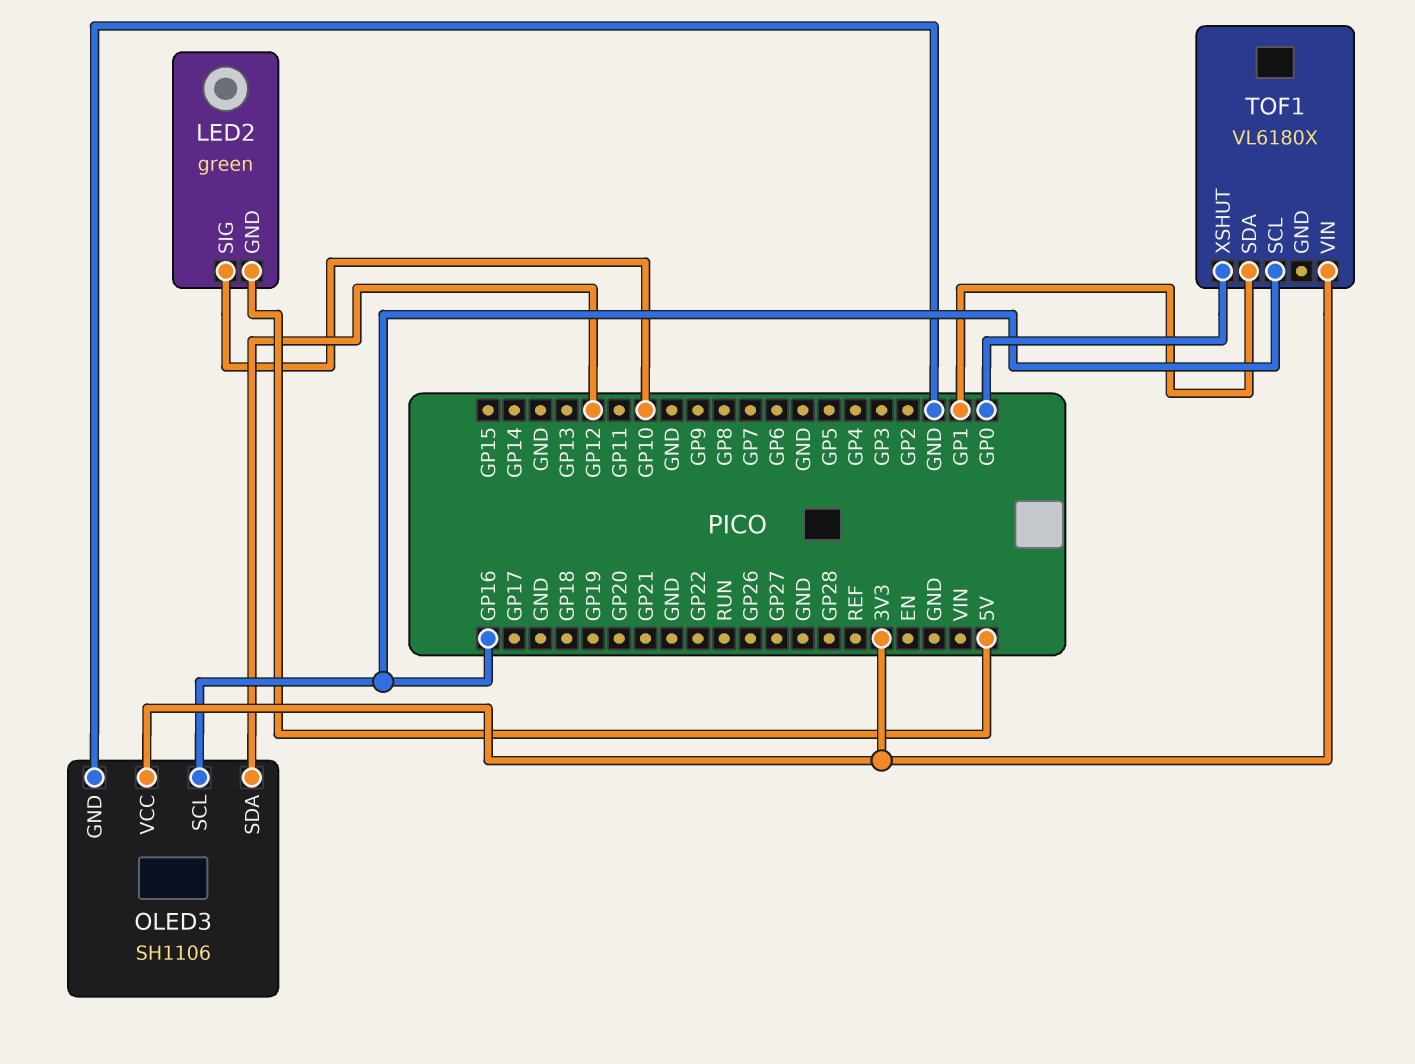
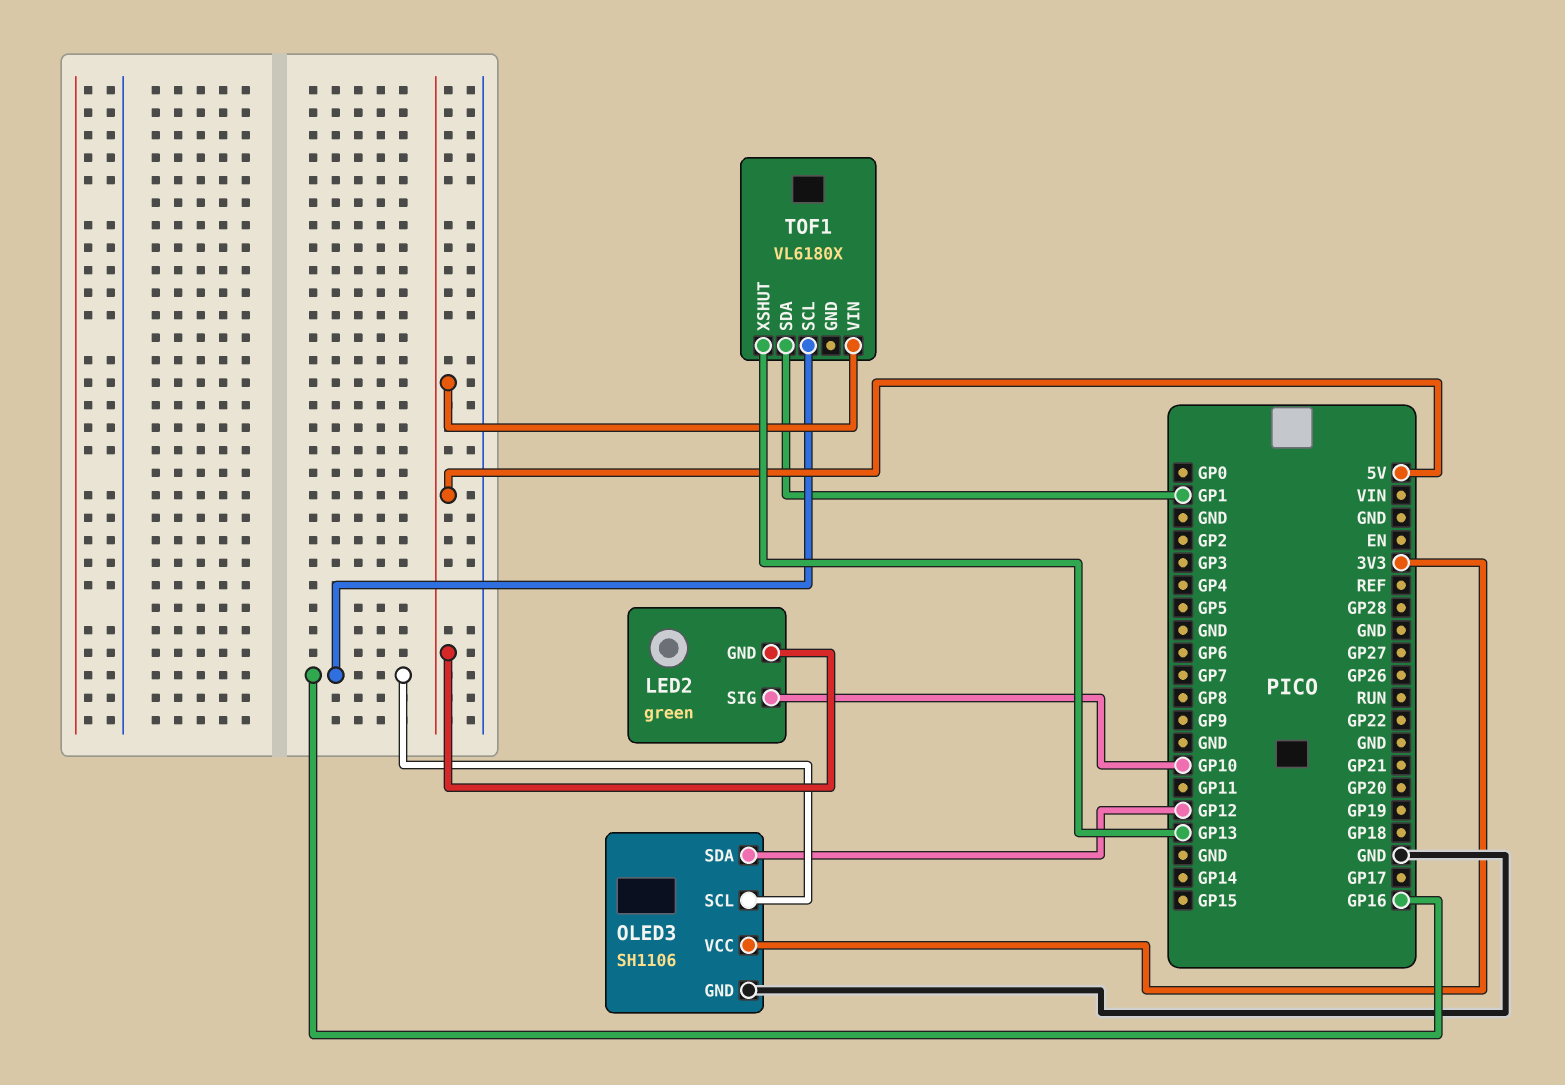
TOF1 pin VIN: 3V3 -> 5V
TOF1 pin XSHUT: GP0 -> GP13

